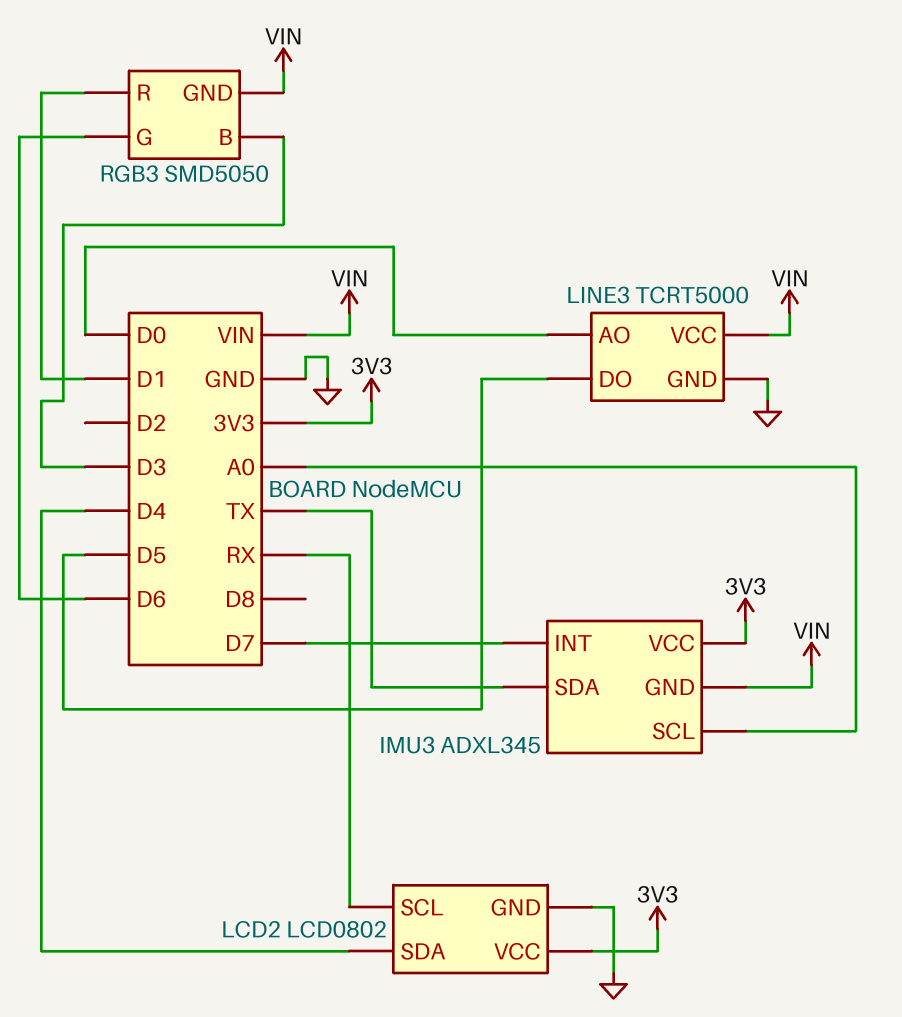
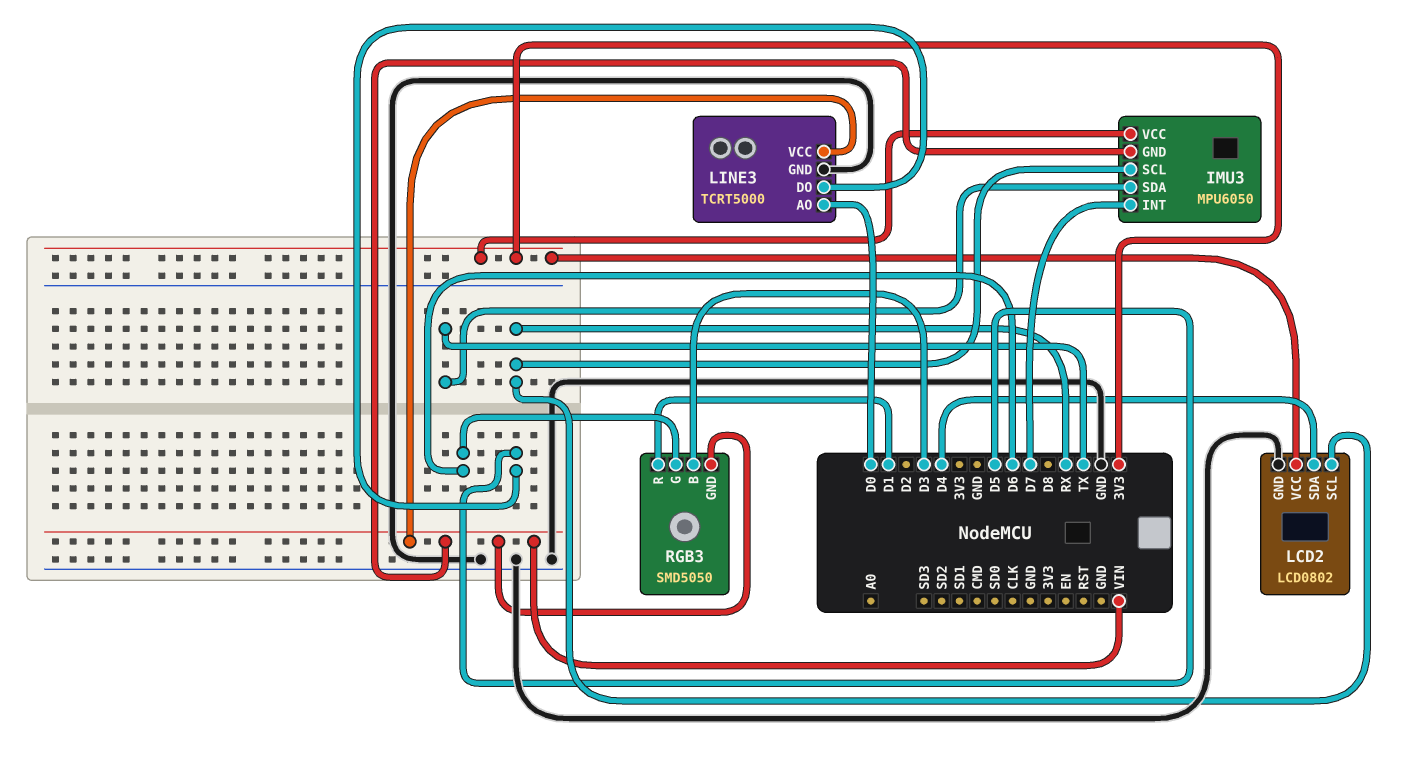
IMU3: ADXL345 -> MPU6050
IMU3 pin SCL: A0 -> RX

